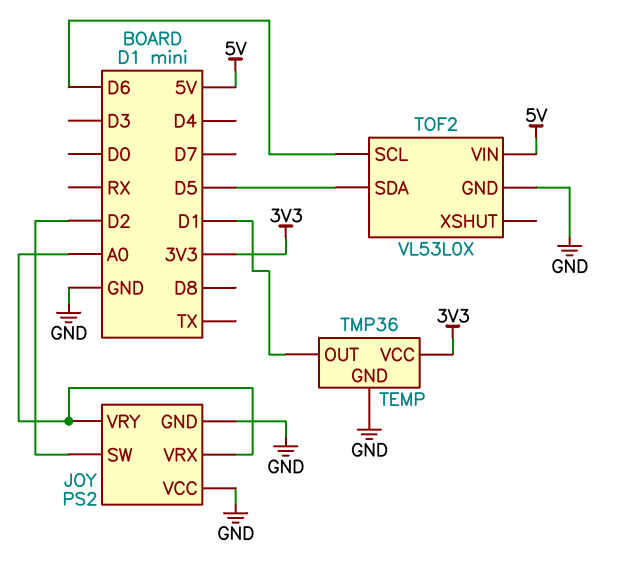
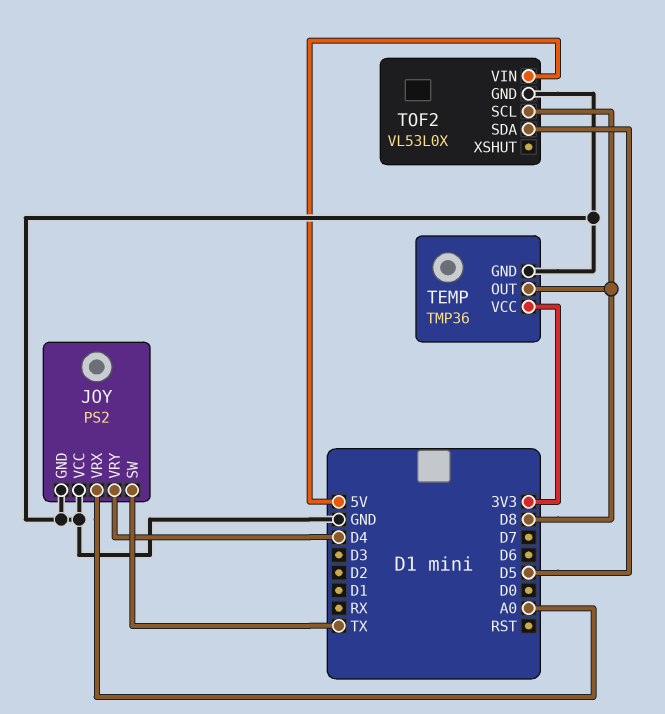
JOY pin SW: D2 -> TX
JOY pin VRY: A0 -> D4
TEMP pin OUT: D1 -> D8
TOF2 pin SCL: D6 -> D8

